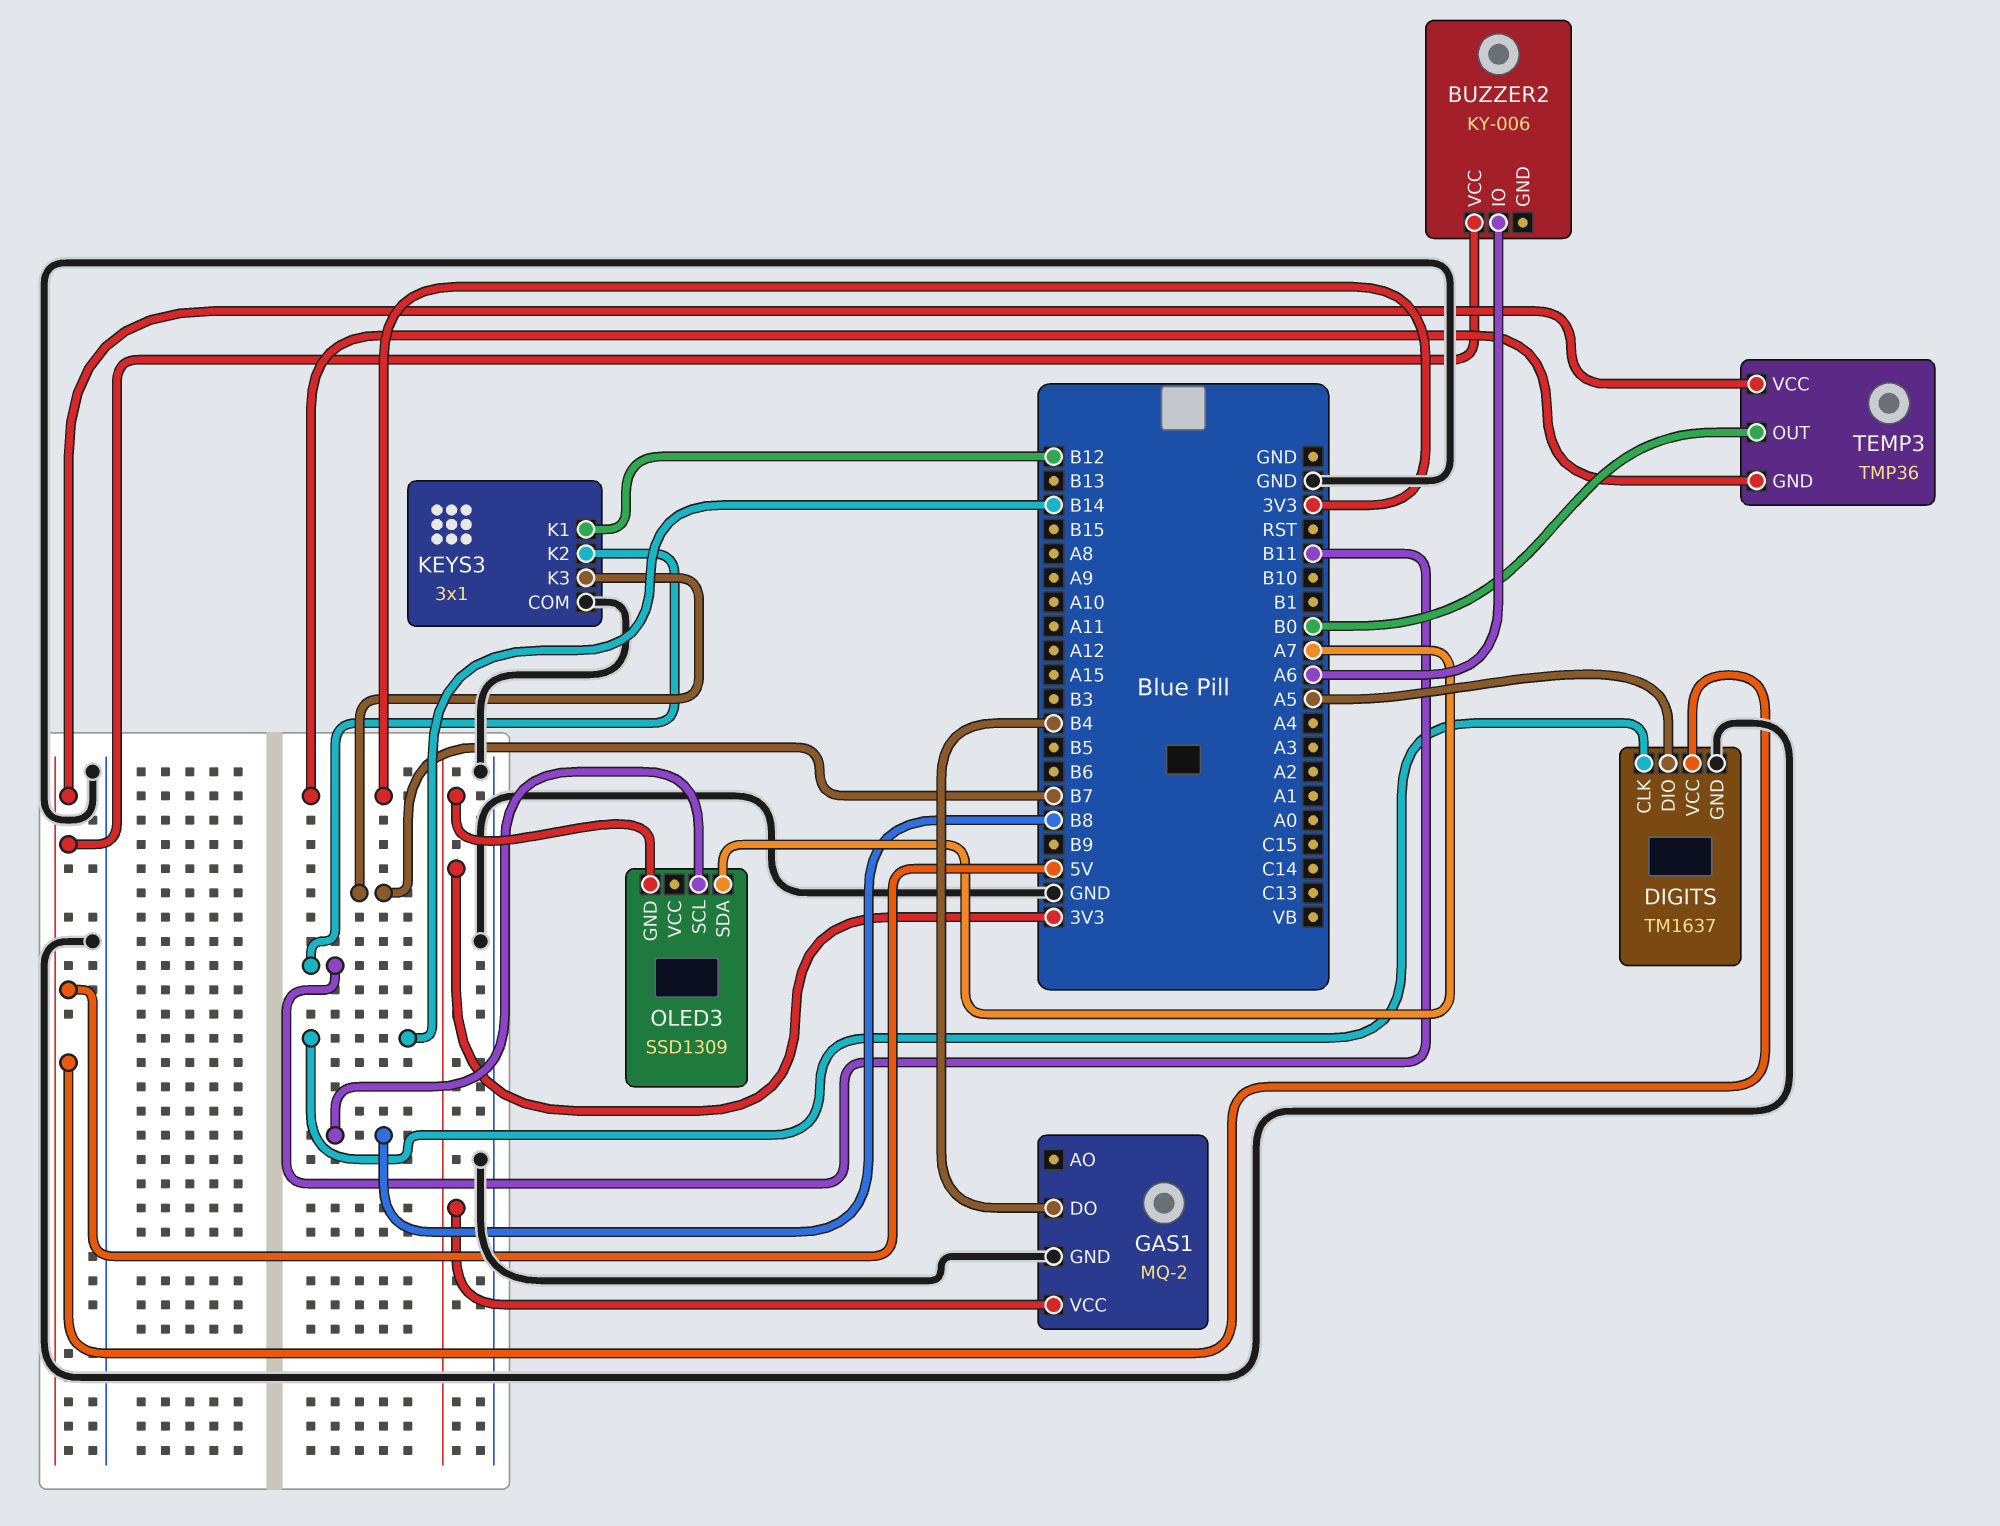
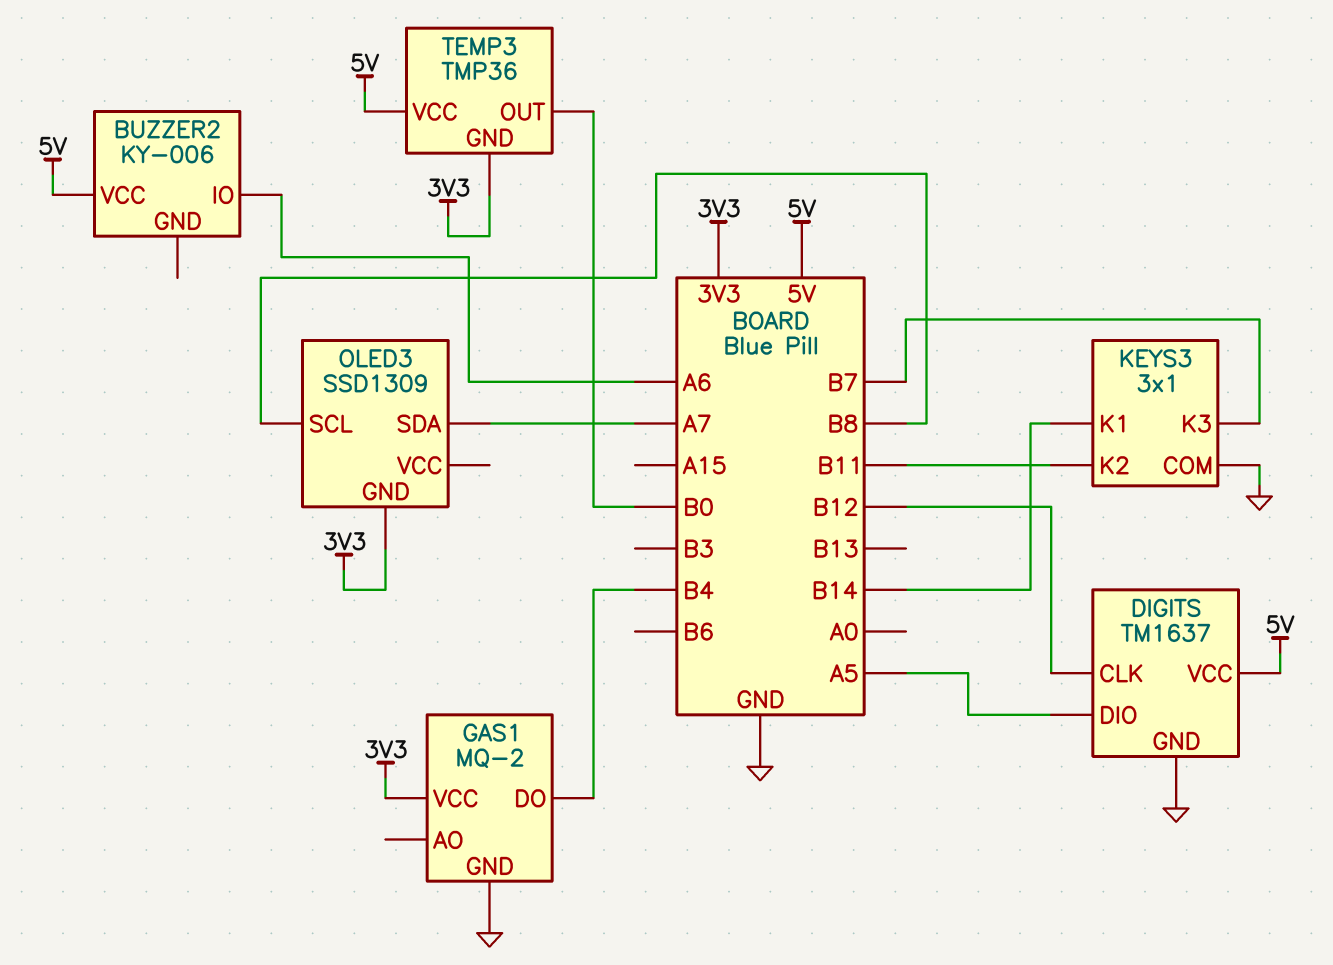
DIGITS pin CLK: B14 -> B12
KEYS3 pin K1: B12 -> B14

